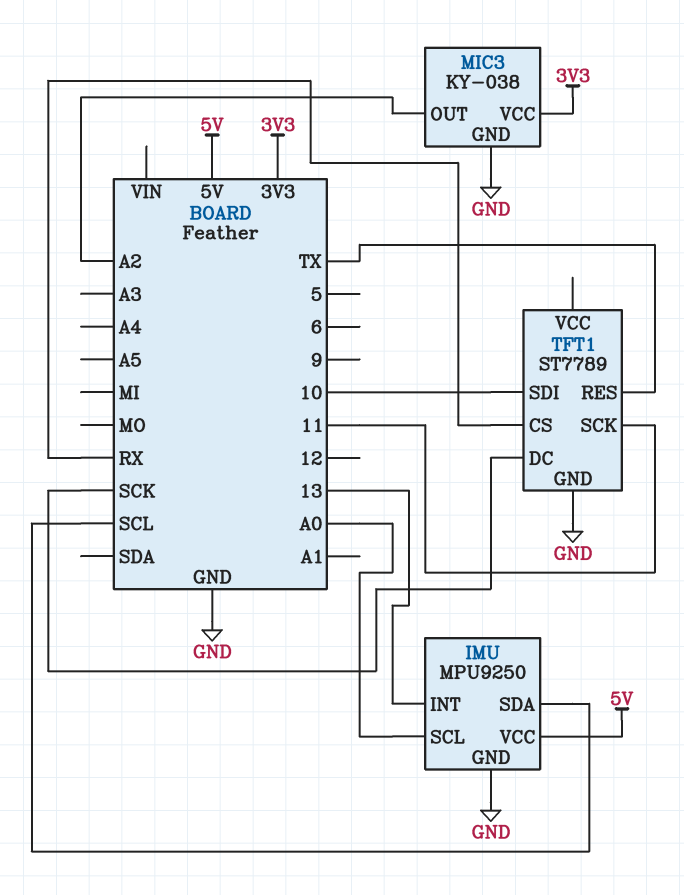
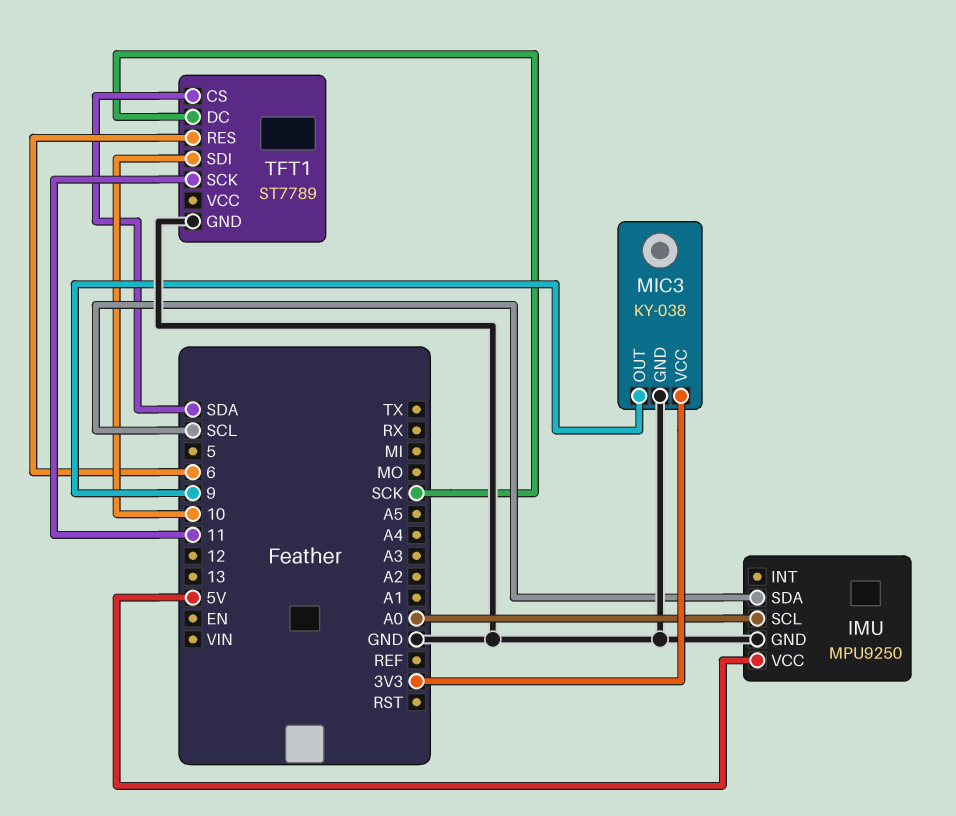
IMU pin INT: 13 -> none
MIC3 pin OUT: A2 -> 9
TFT1 pin CS: RX -> SDA
TFT1 pin RES: TX -> 6

